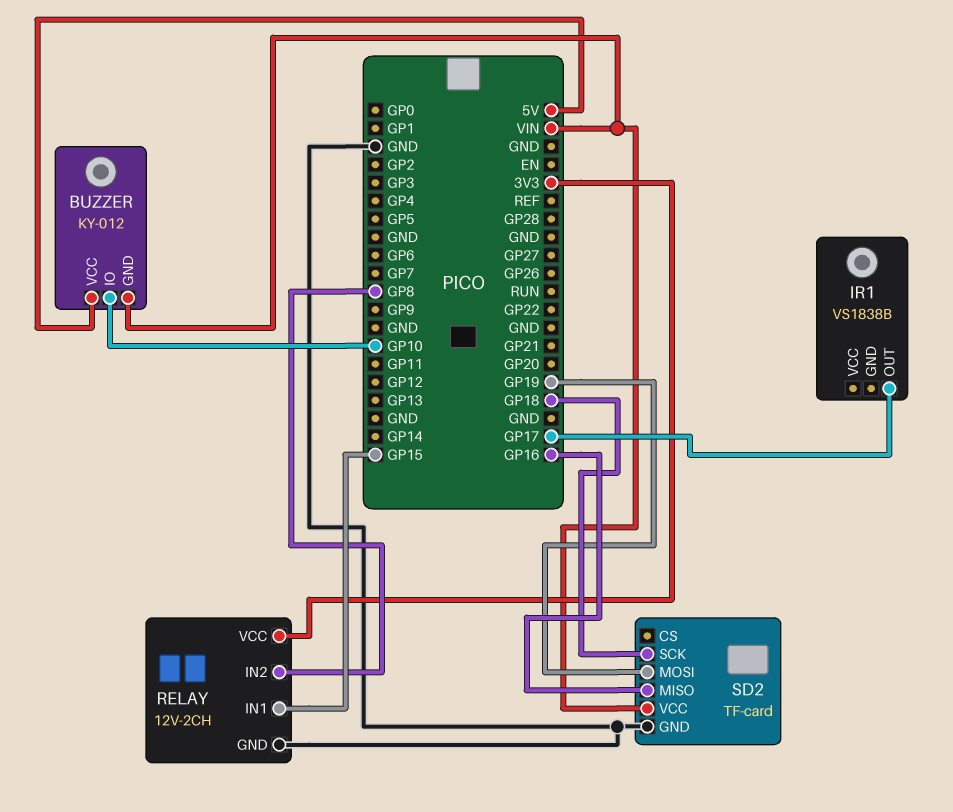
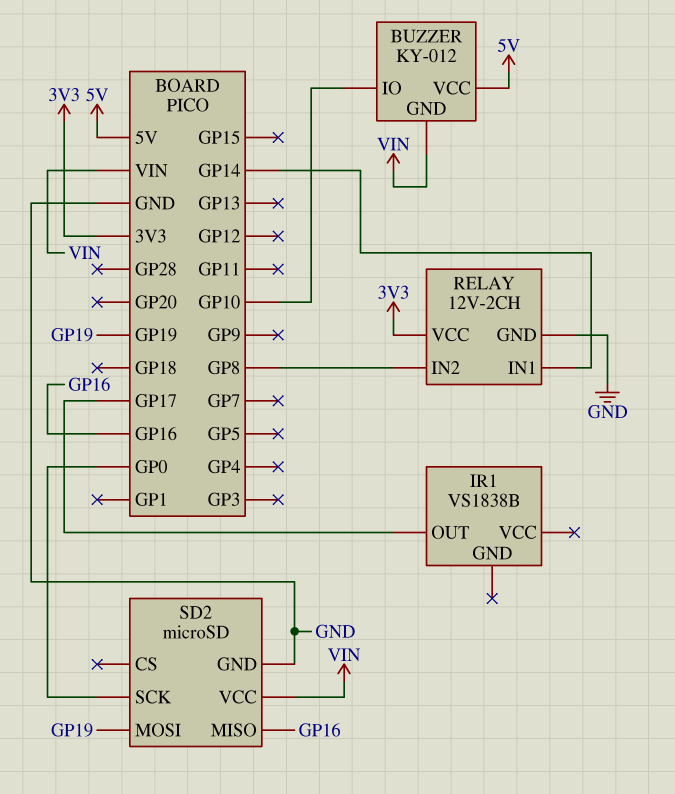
RELAY pin IN1: GP15 -> GP14
SD2: TF-card -> microSD
SD2 pin SCK: GP18 -> GP0

